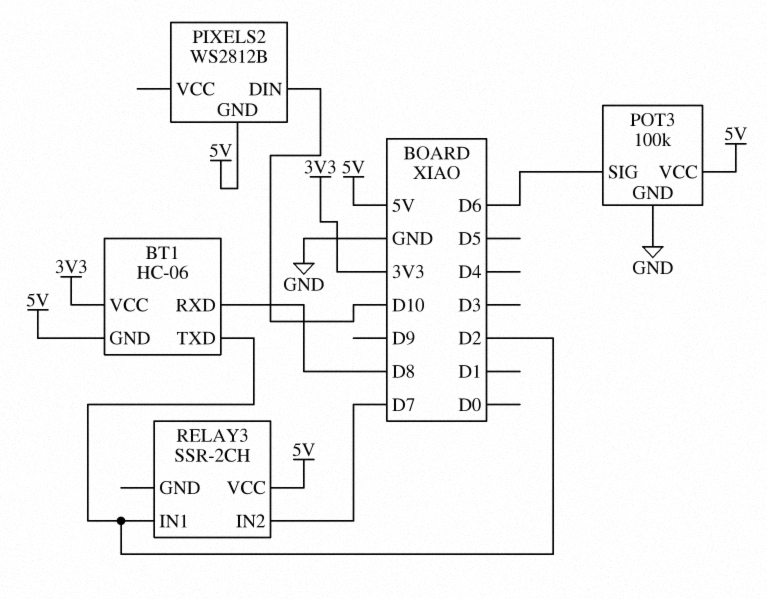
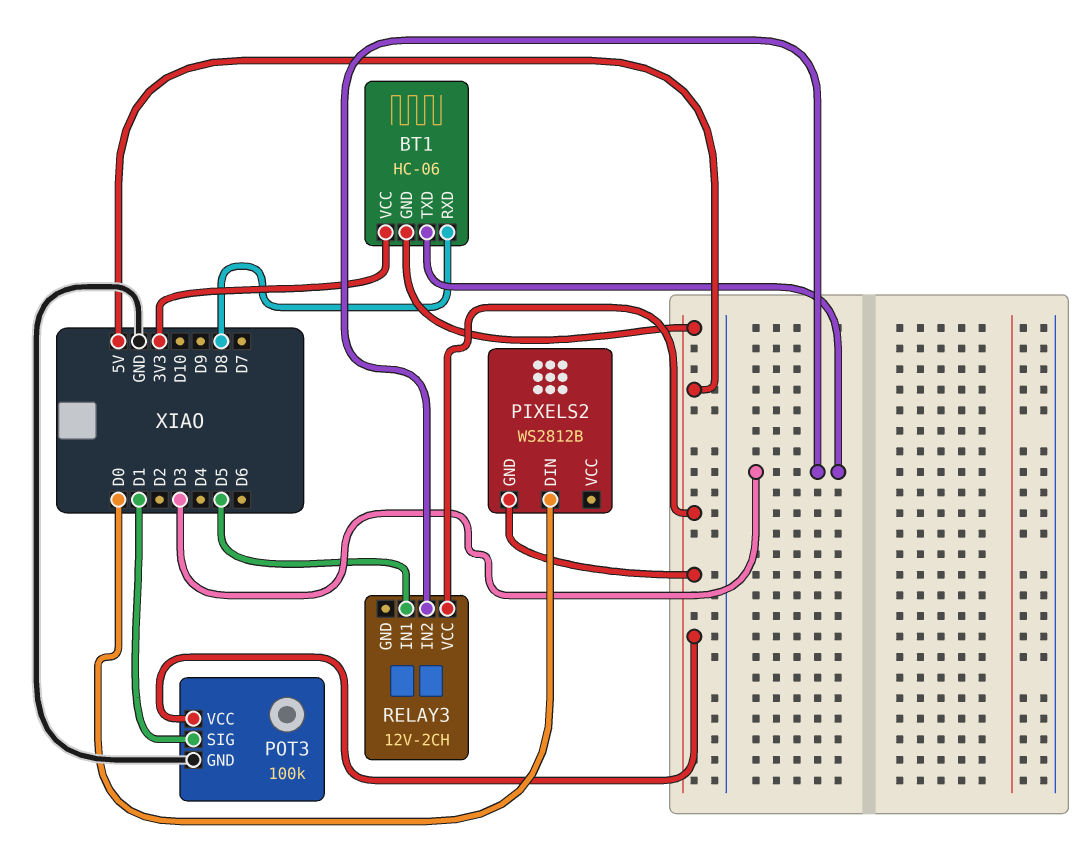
BT1 pin TXD: D2 -> D3
PIXELS2 pin DIN: D10 -> D0
POT3 pin SIG: D6 -> D1
RELAY3: SSR-2CH -> 12V-2CH
RELAY3 pin IN1: D2 -> D5
RELAY3 pin IN2: D7 -> D3

